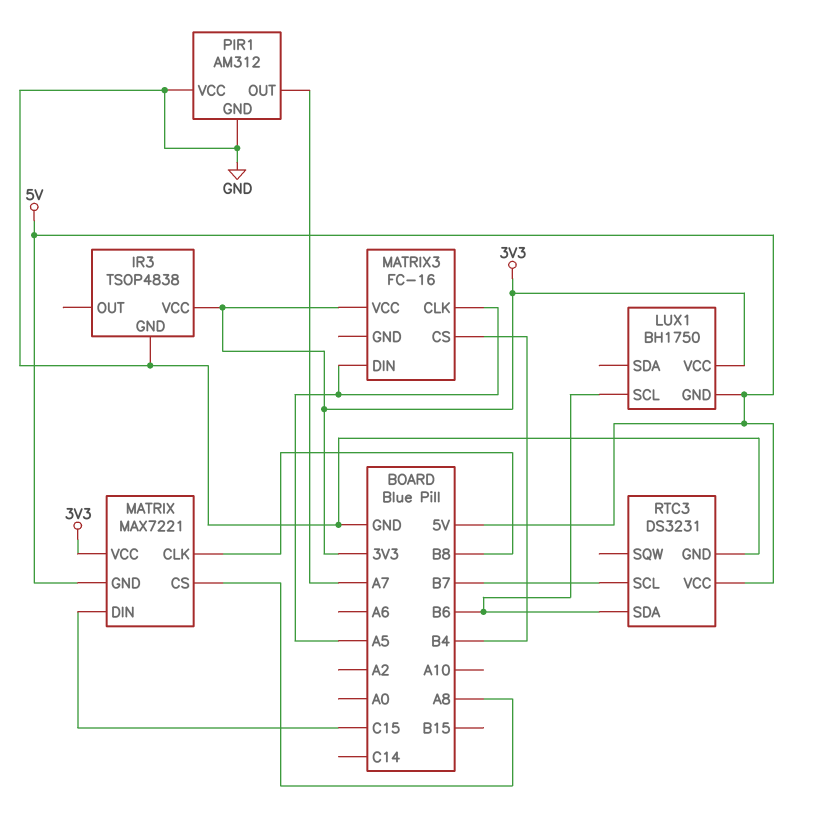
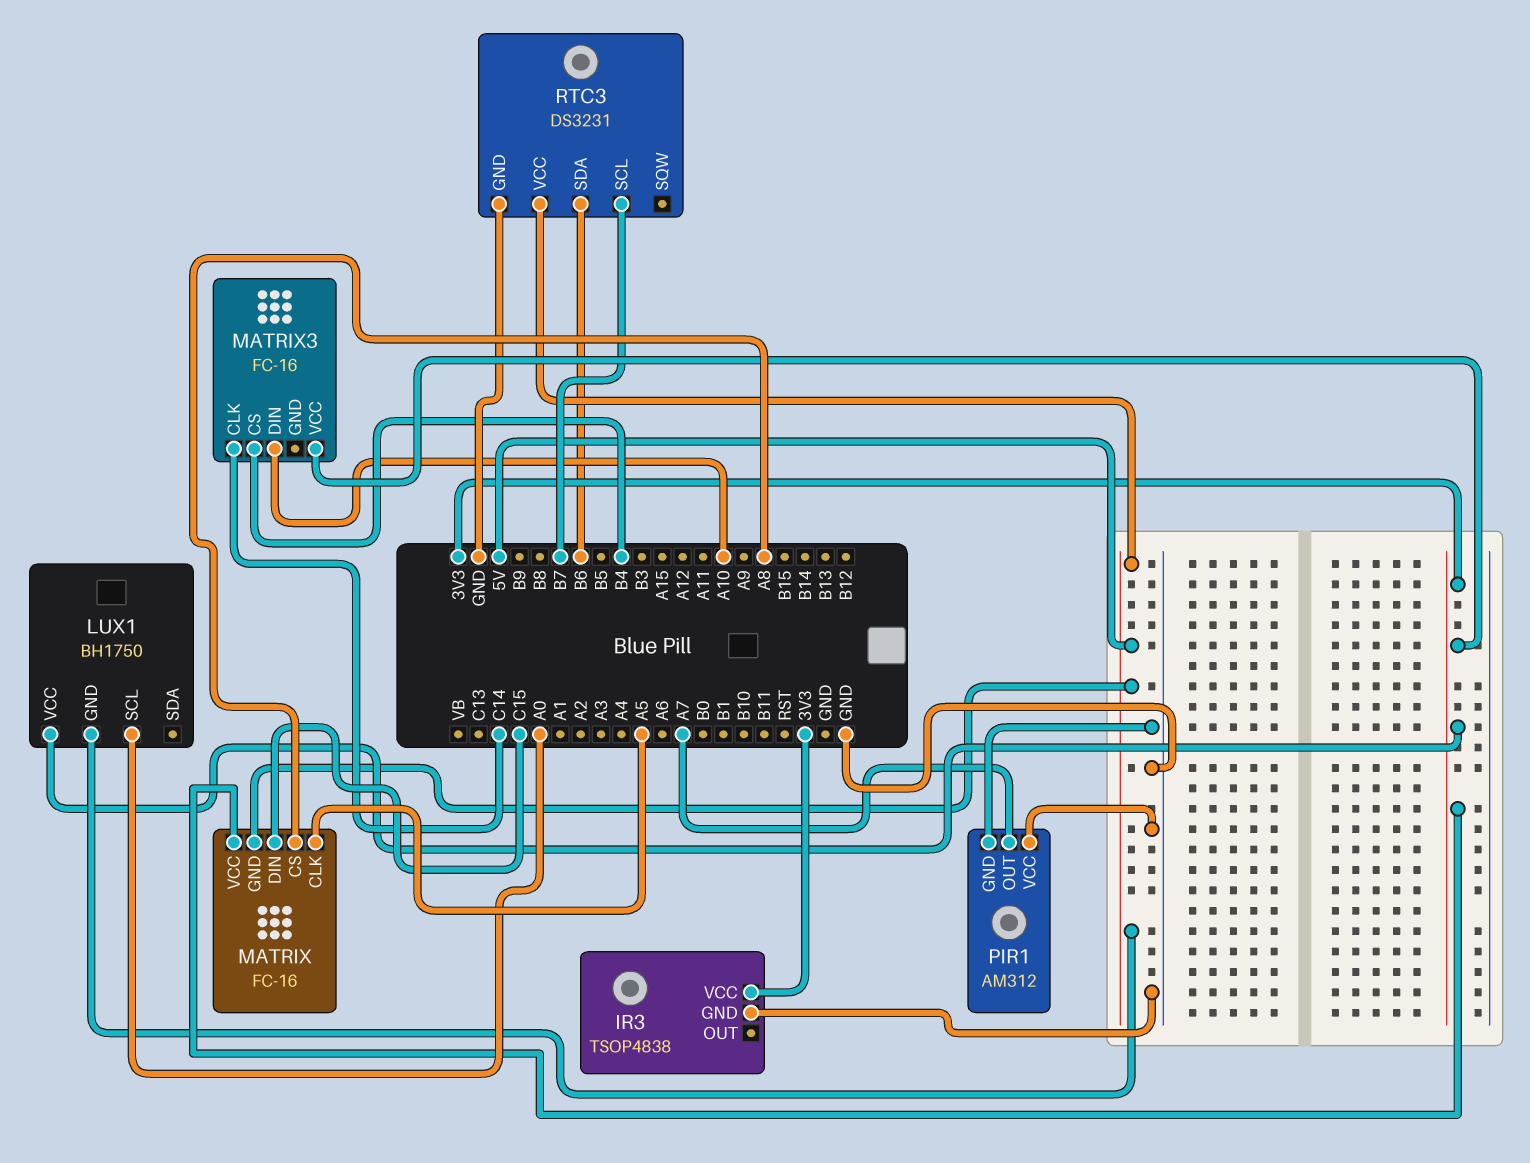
LUX1 pin SCL: B6 -> A0
MATRIX: MAX7221 -> FC-16
MATRIX pin CLK: B8 -> A5
MATRIX3 pin CLK: A5 -> C14
MATRIX3 pin DIN: A5 -> A10

